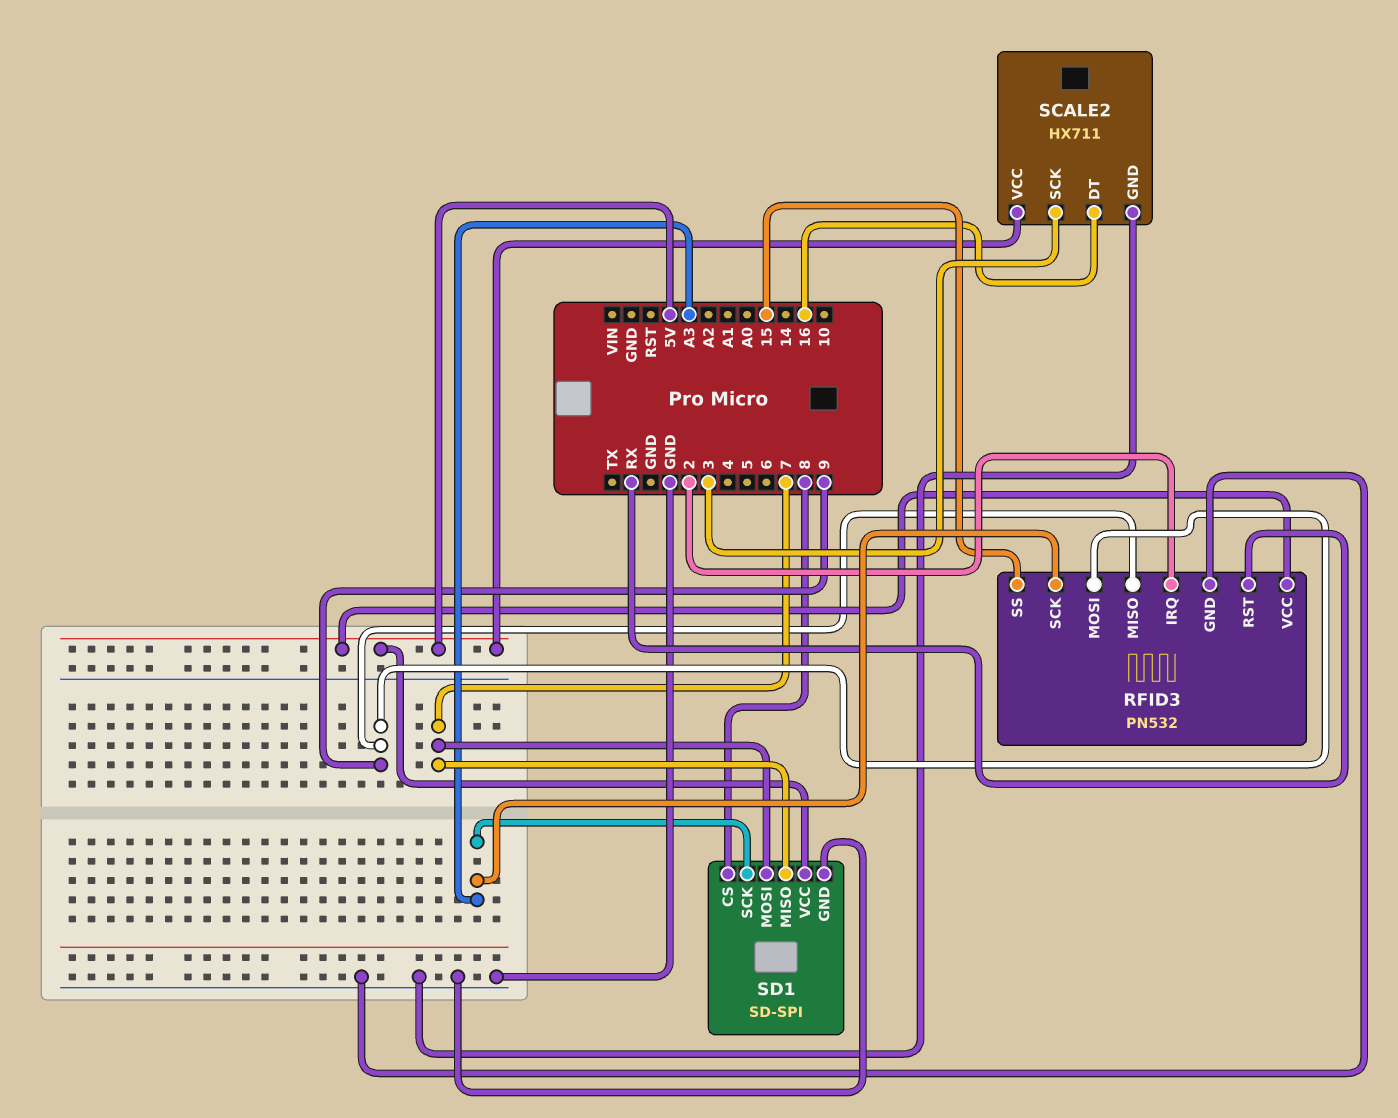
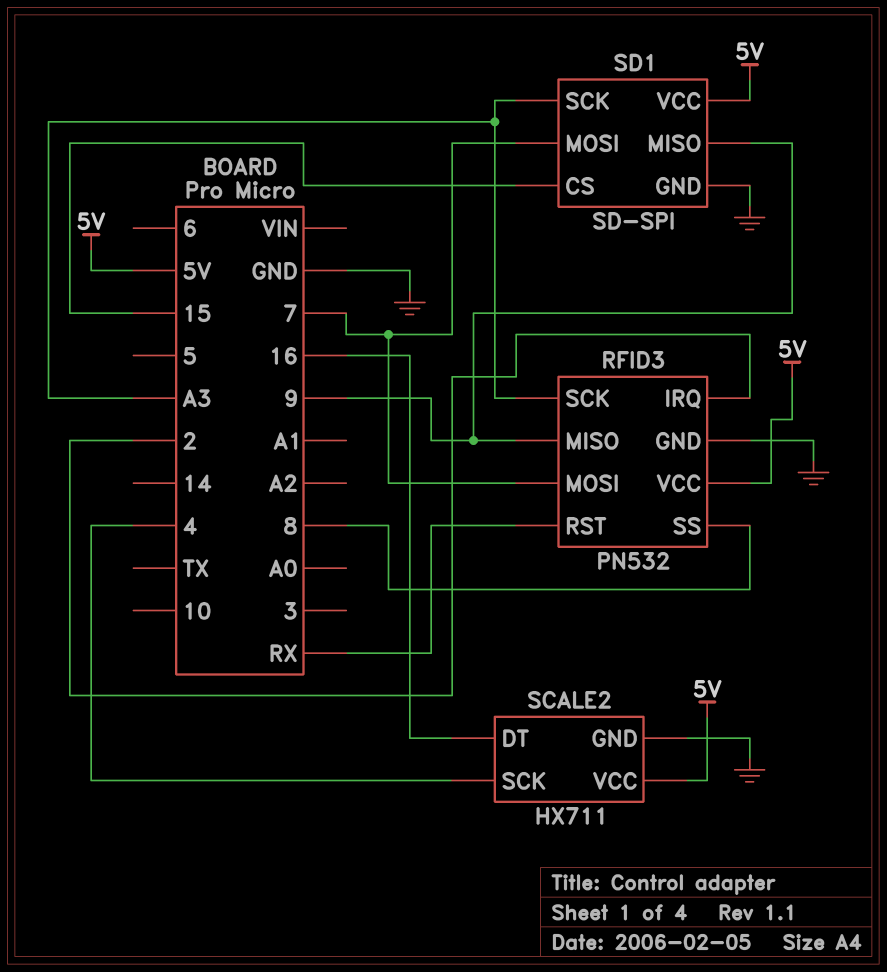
RFID3 pin MOSI: 9 -> 7
RFID3 pin SS: 15 -> 8
SCALE2 pin SCK: 3 -> 4
SD1 pin CS: 8 -> 15
SD1 pin MISO: 7 -> 9

